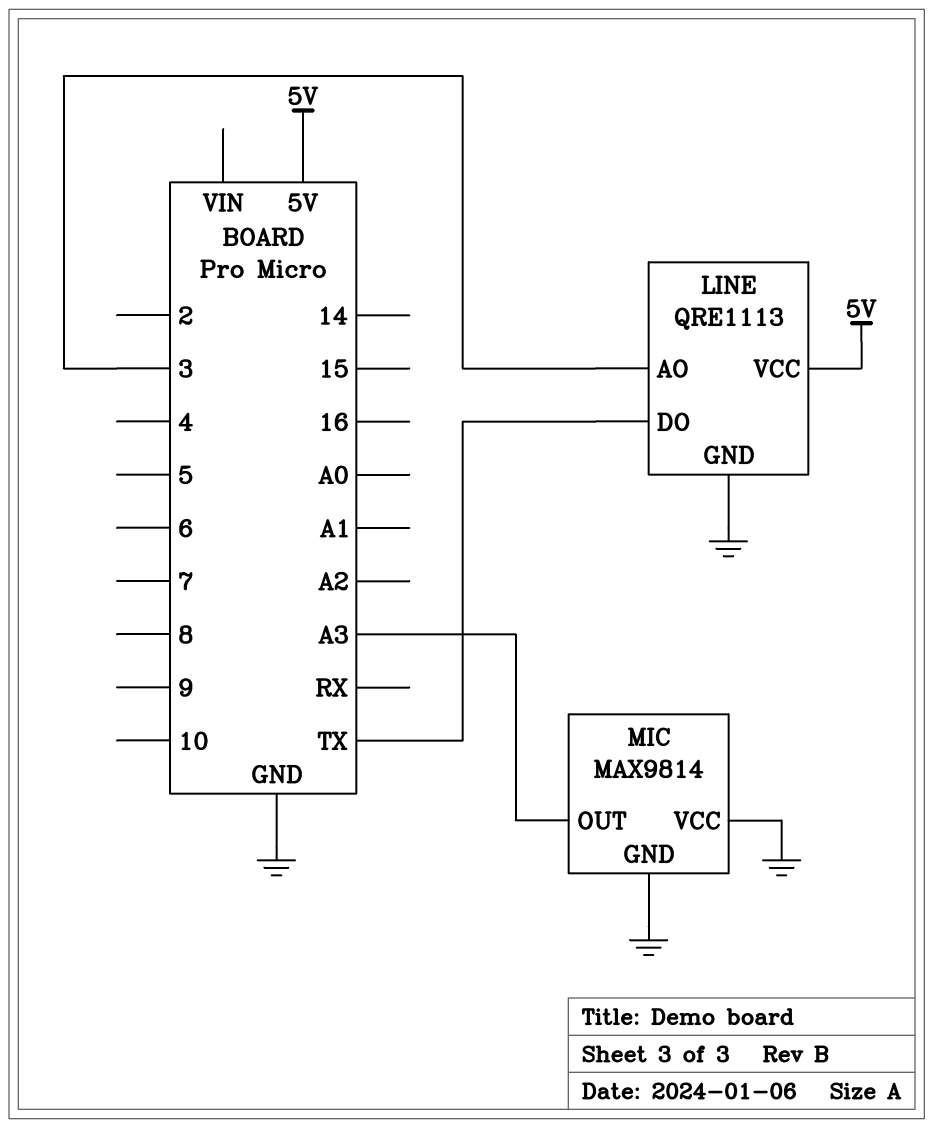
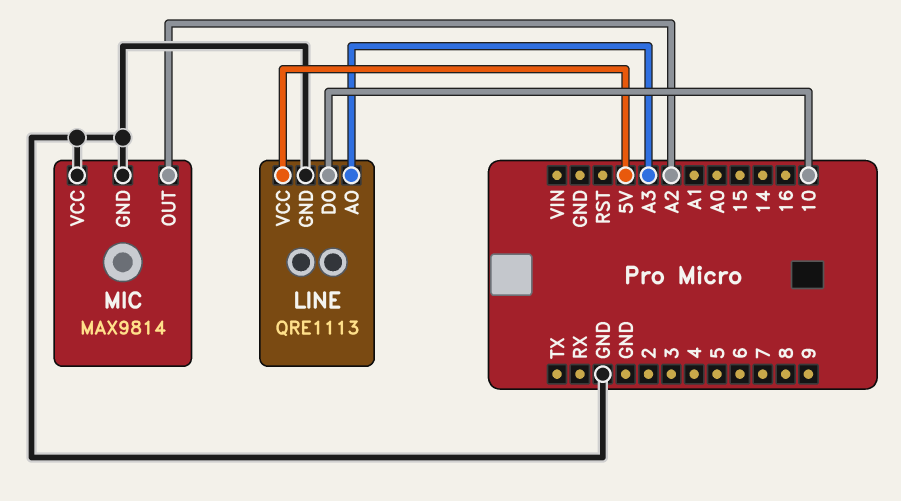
LINE pin AO: 3 -> A3
LINE pin DO: TX -> 10
MIC pin OUT: A3 -> A2

